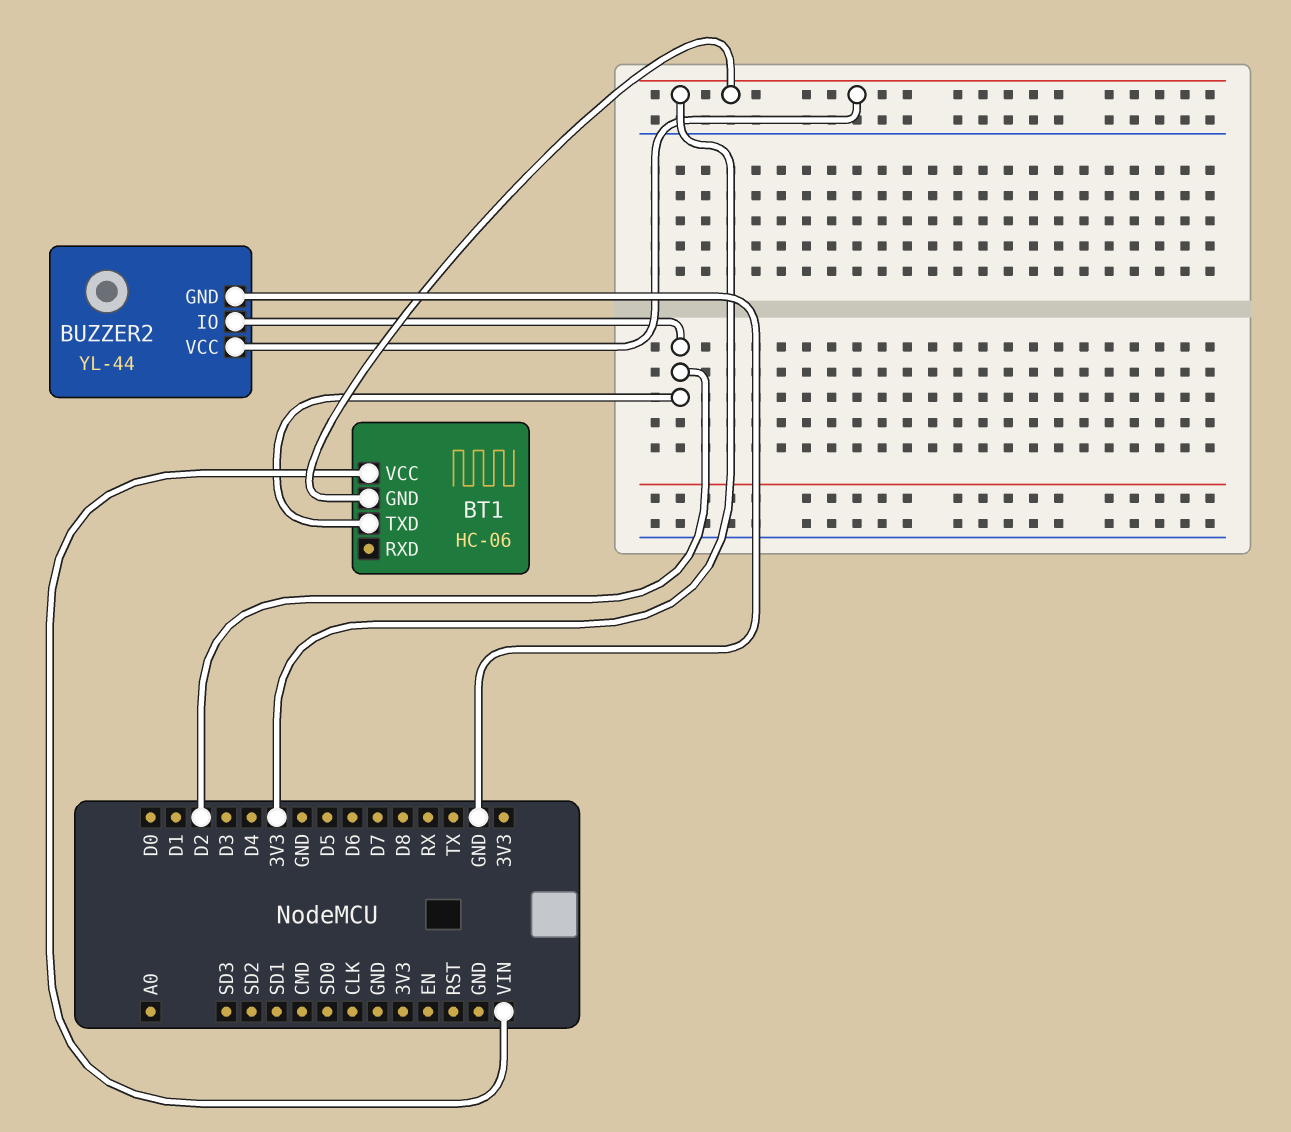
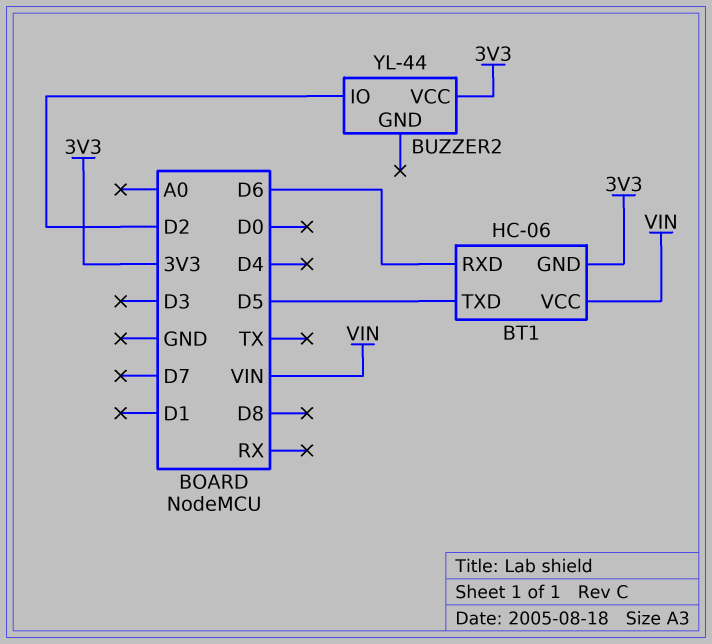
BT1 pin RXD: none -> D6
BT1 pin TXD: D2 -> D5
BUZZER2 pin GND: GND -> none

